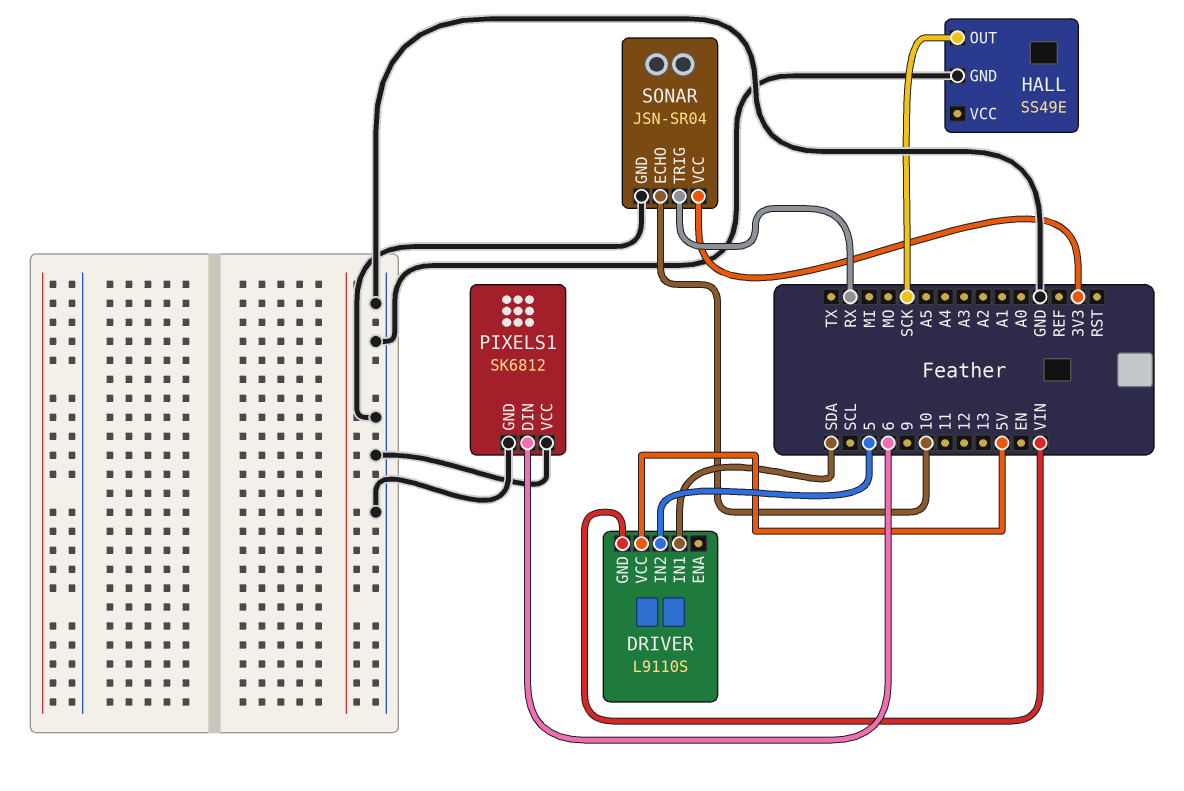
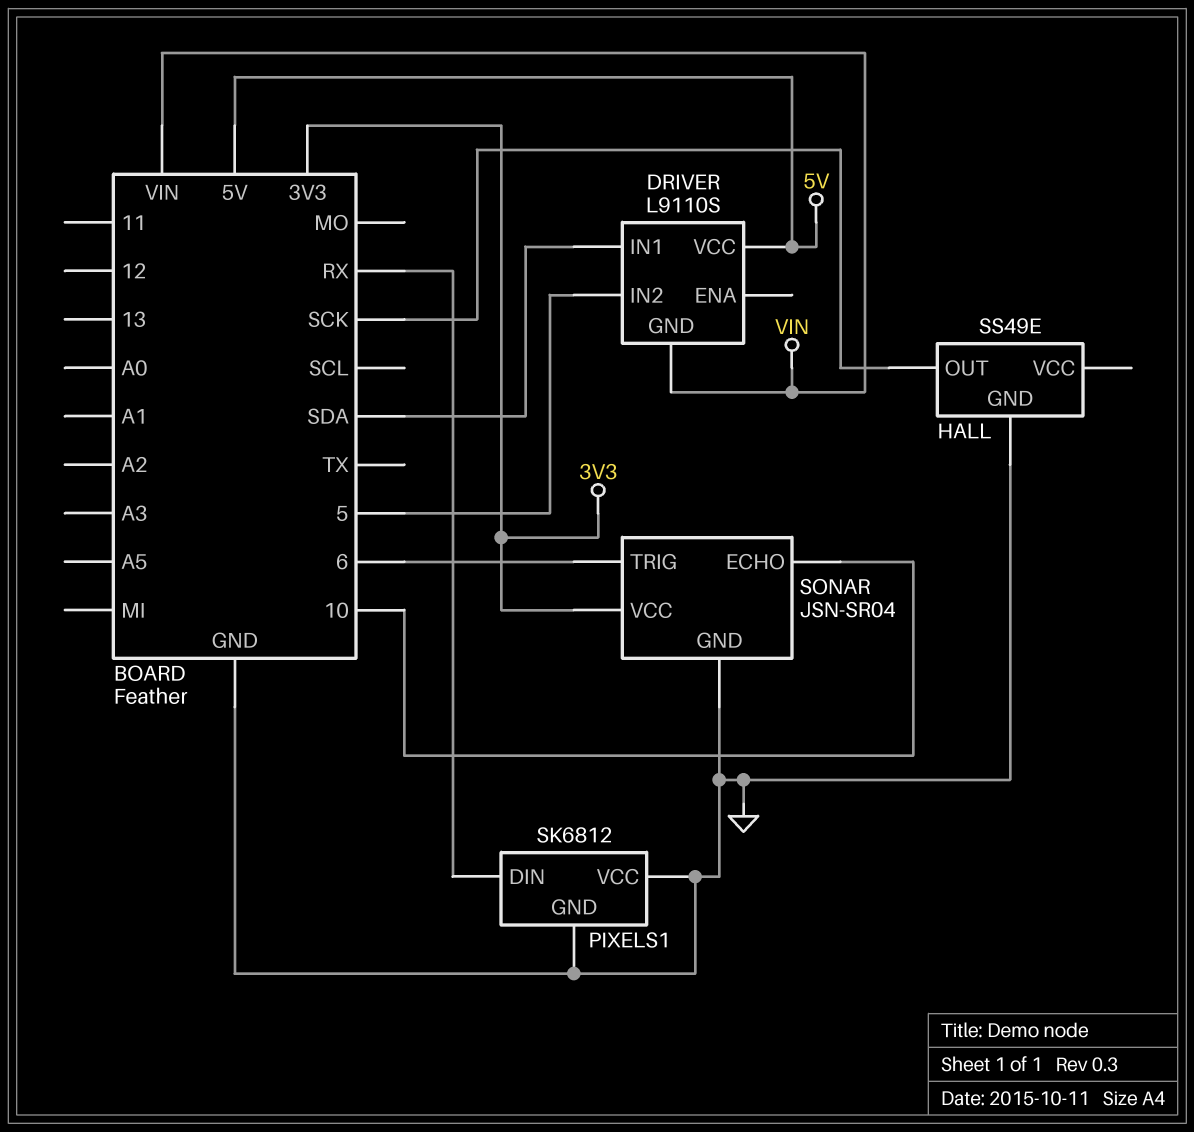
PIXELS1 pin DIN: 6 -> RX
SONAR pin TRIG: RX -> 6

